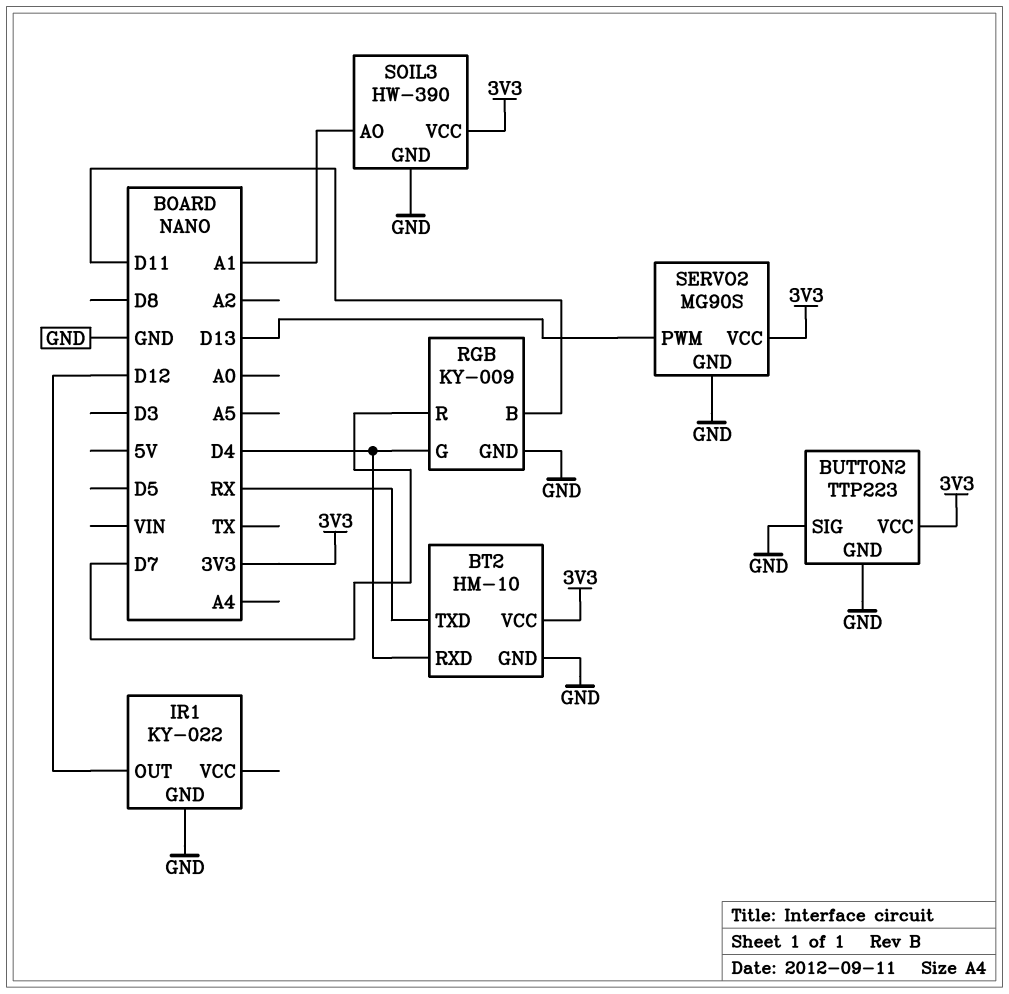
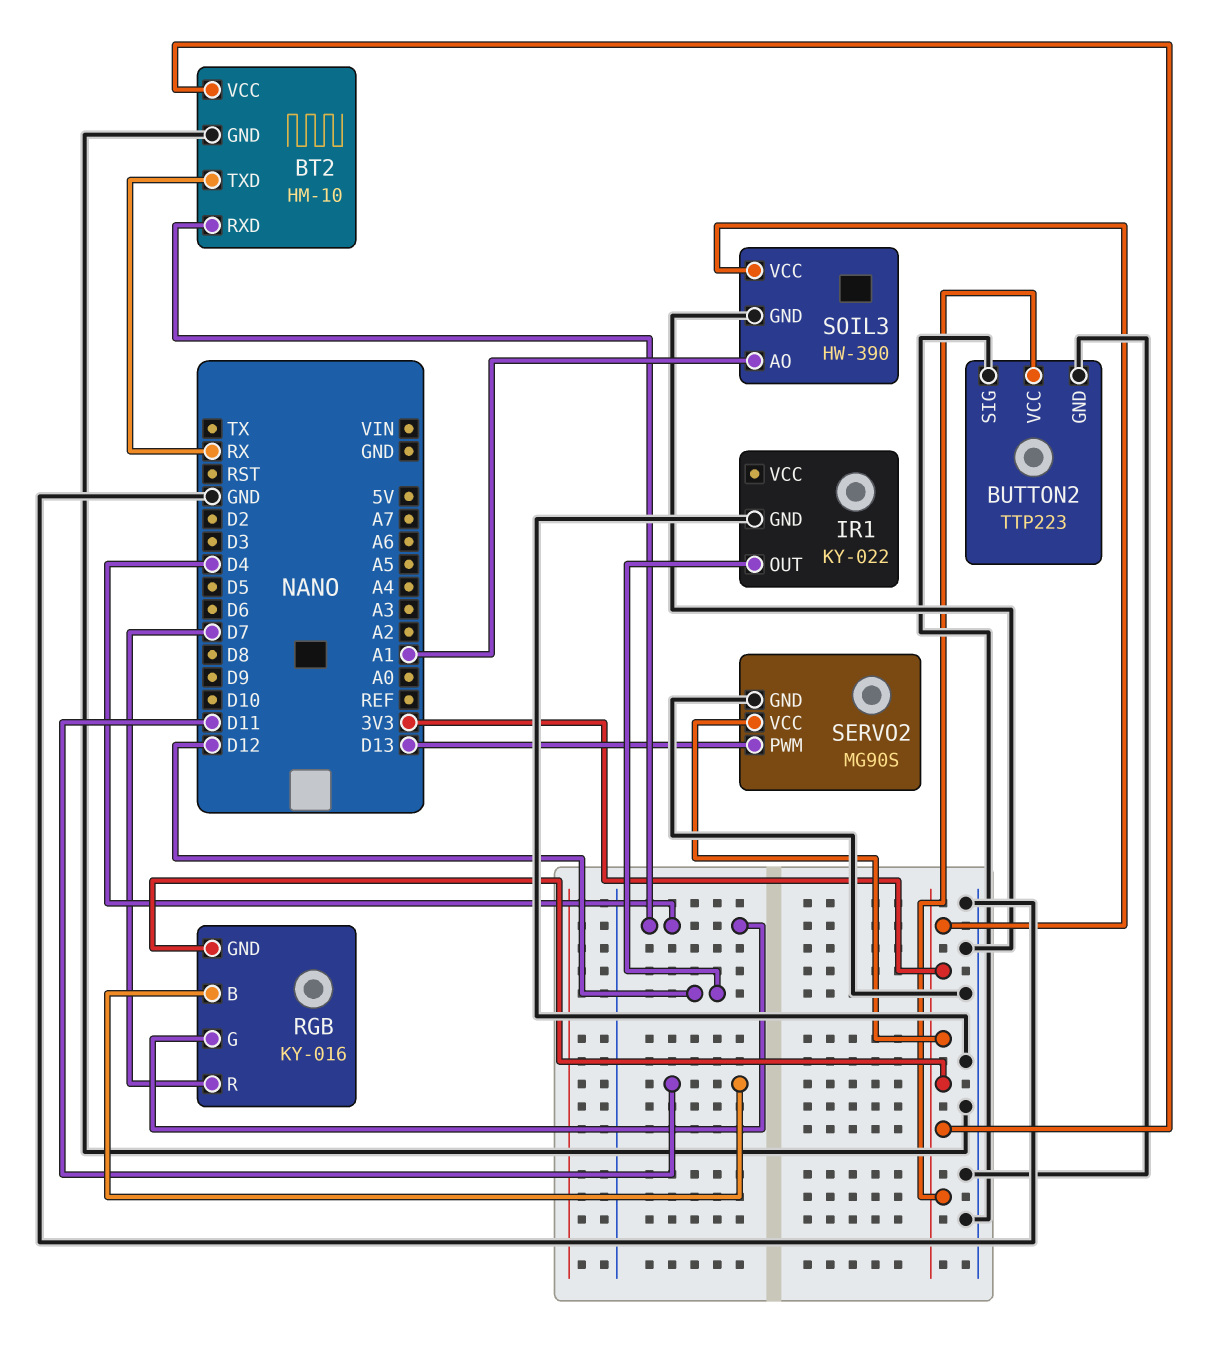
RGB: KY-009 -> KY-016
RGB pin GND: GND -> 3V3

